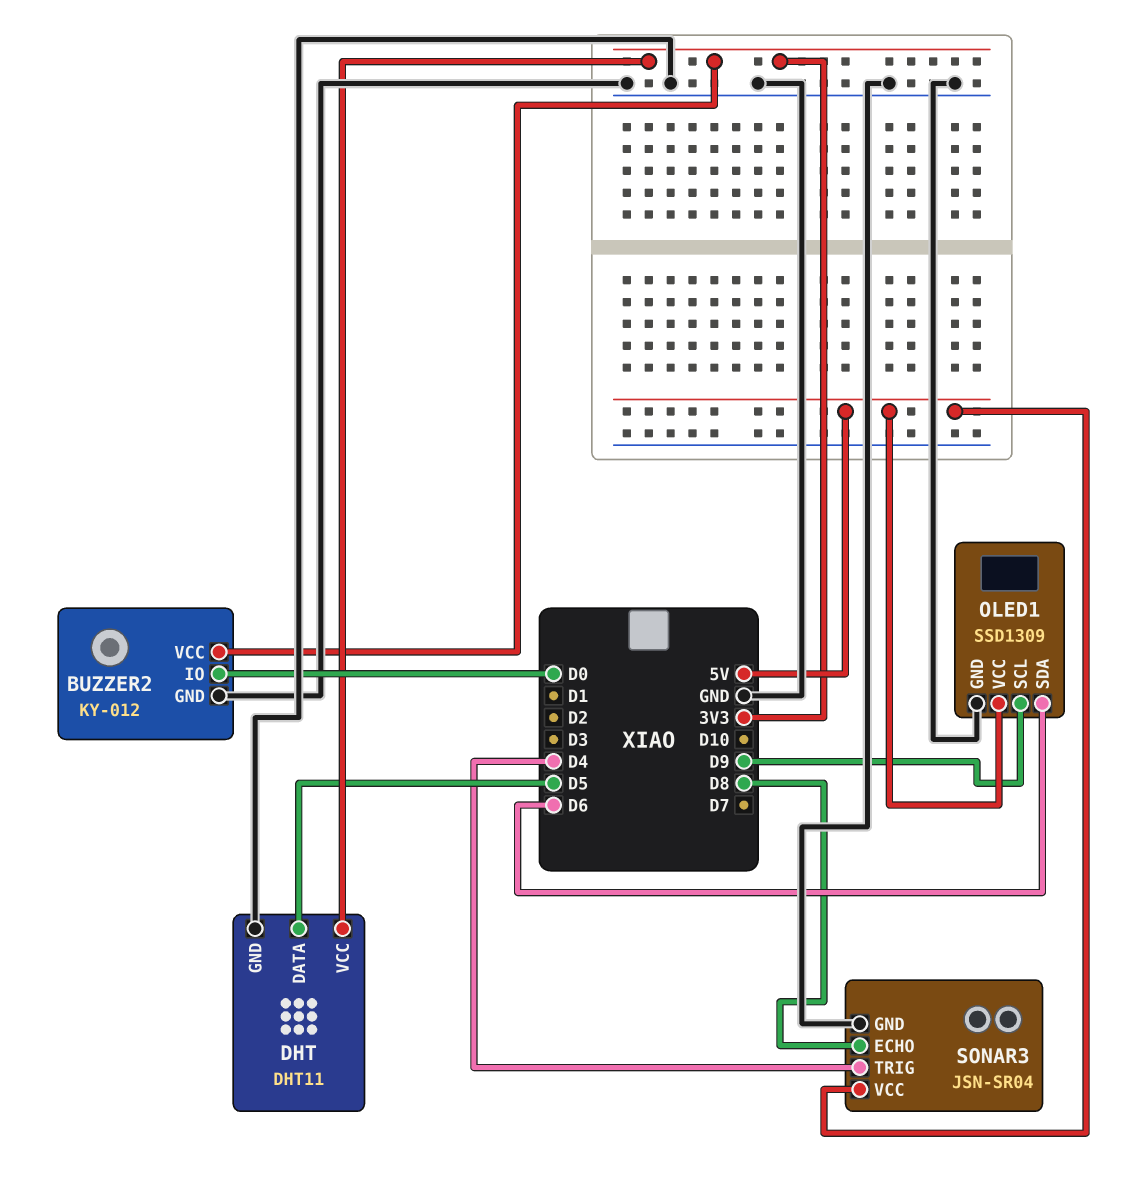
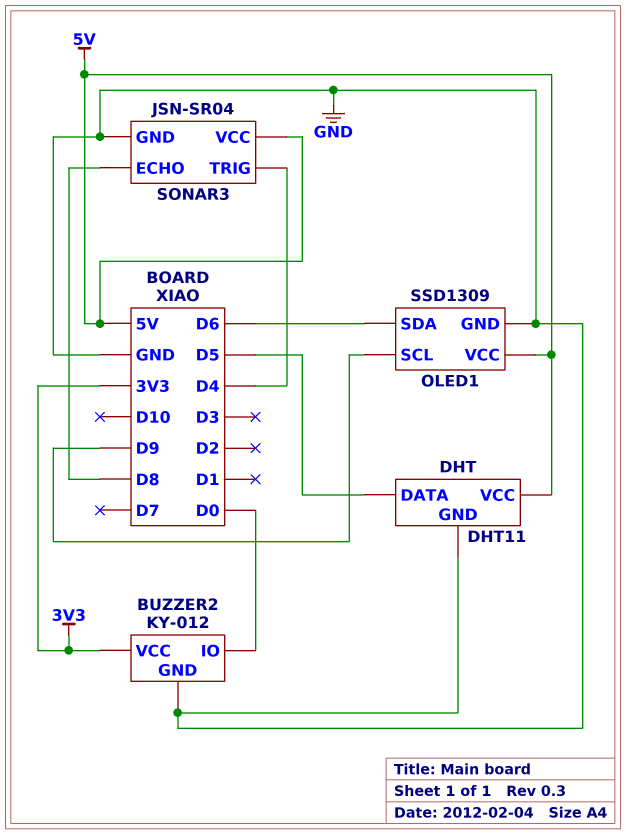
DHT pin VCC: 3V3 -> 5V

